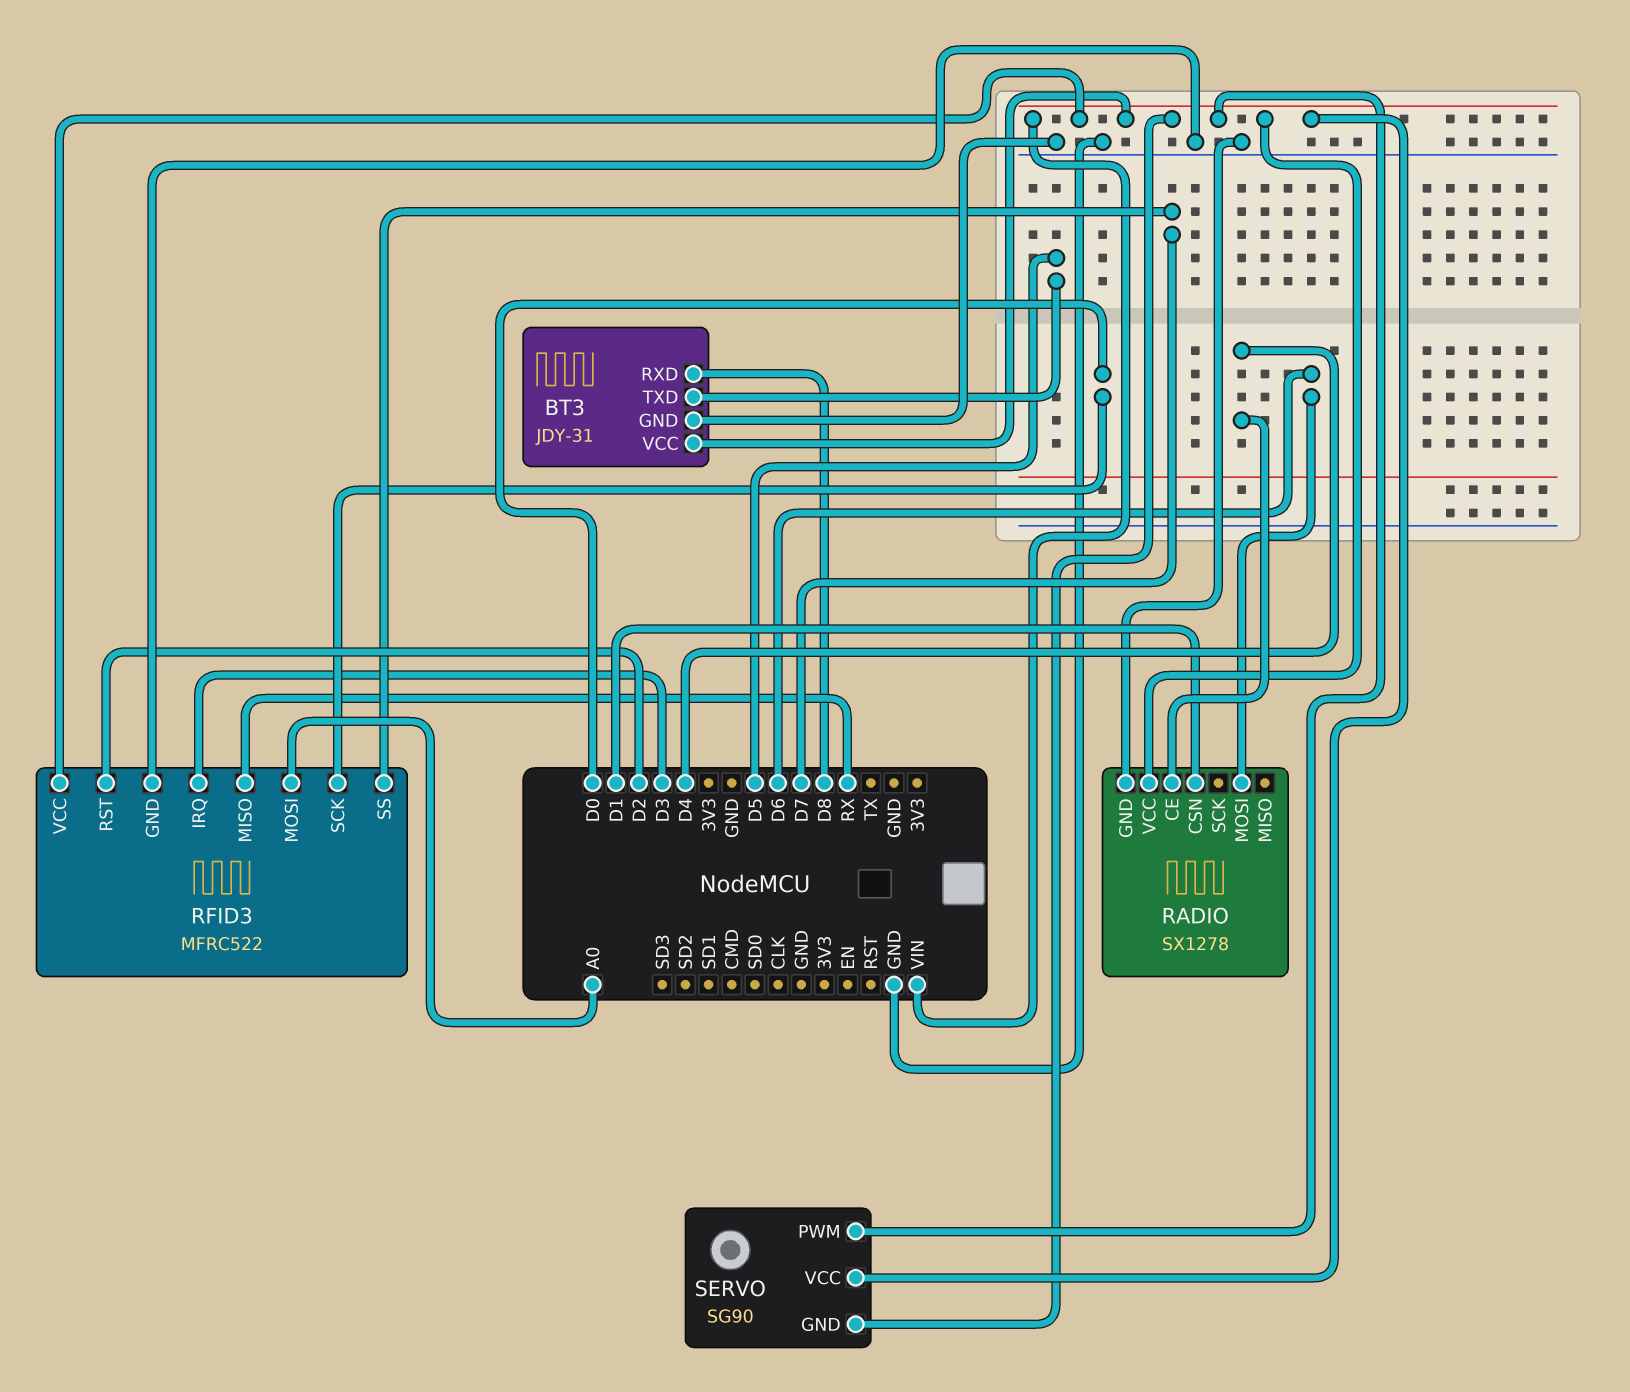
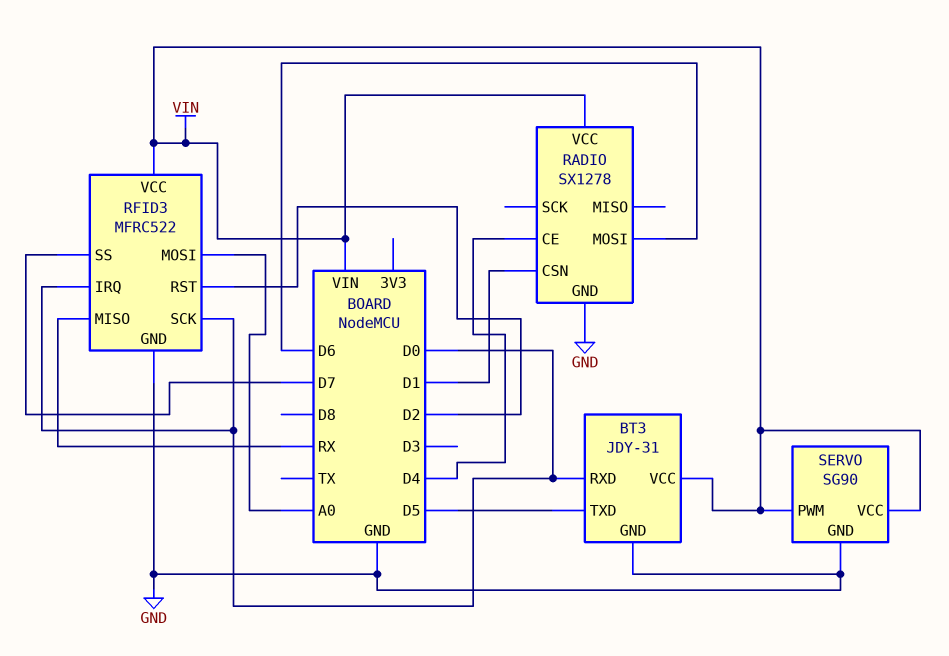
BT3 pin RXD: D8 -> D0
RFID3 pin IRQ: D3 -> D0
SERVO pin GND: VIN -> GND

